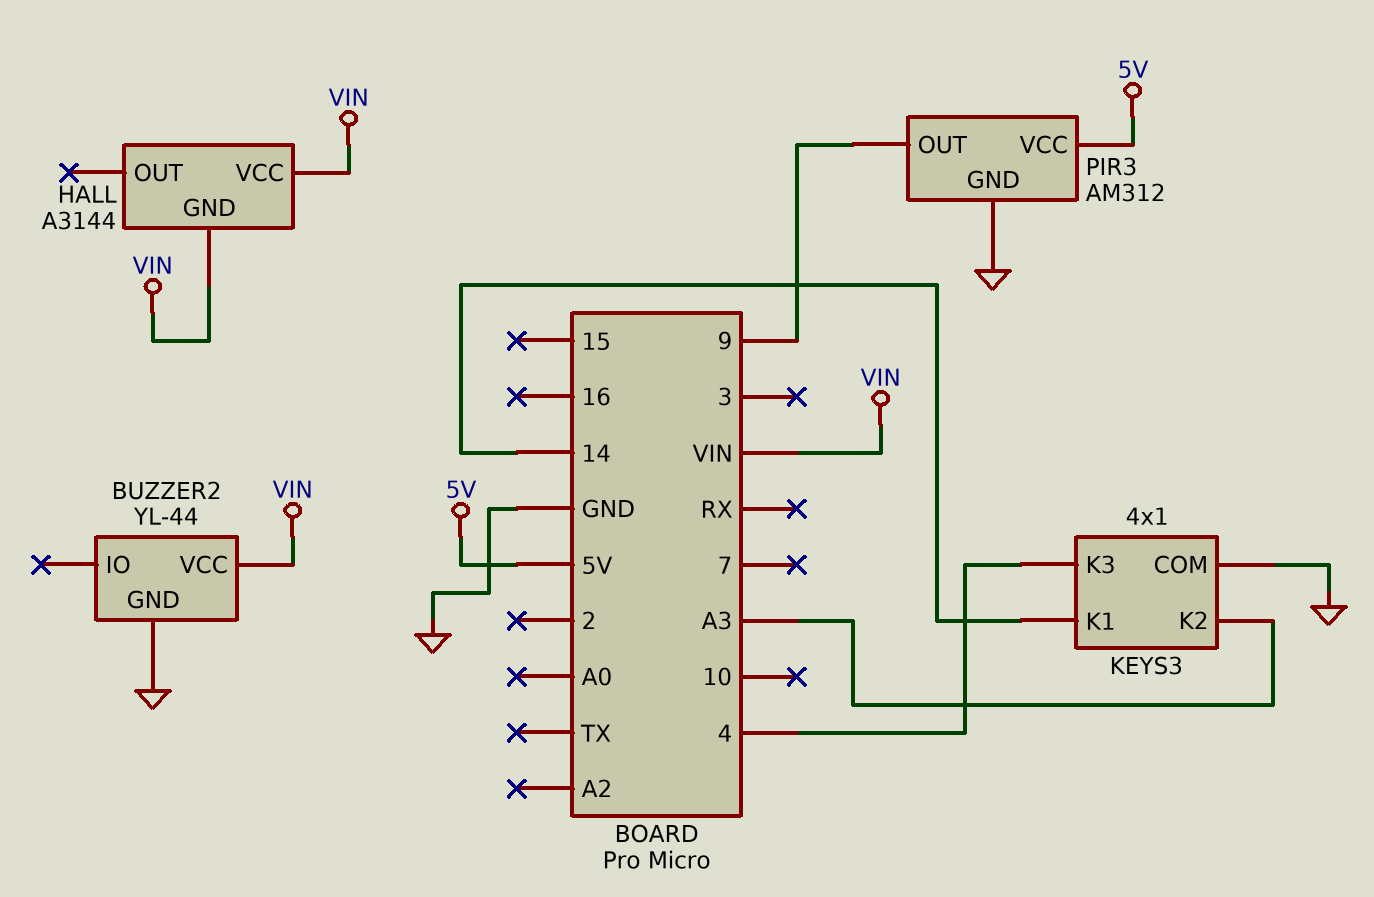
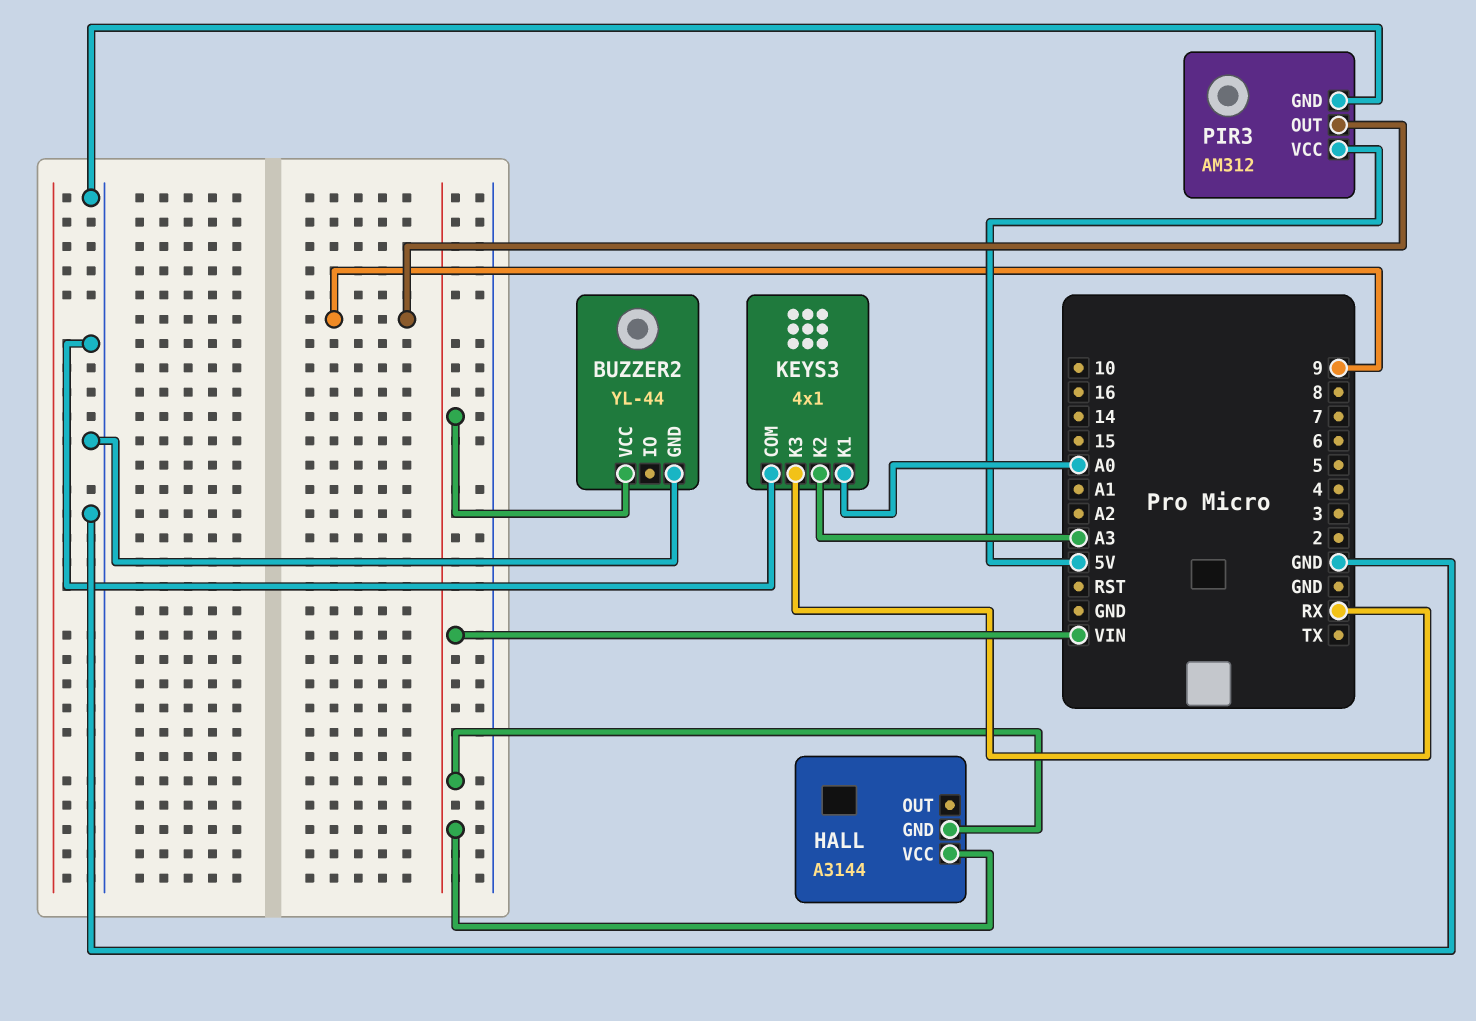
KEYS3 pin K1: 14 -> A0
KEYS3 pin K3: 4 -> RX

